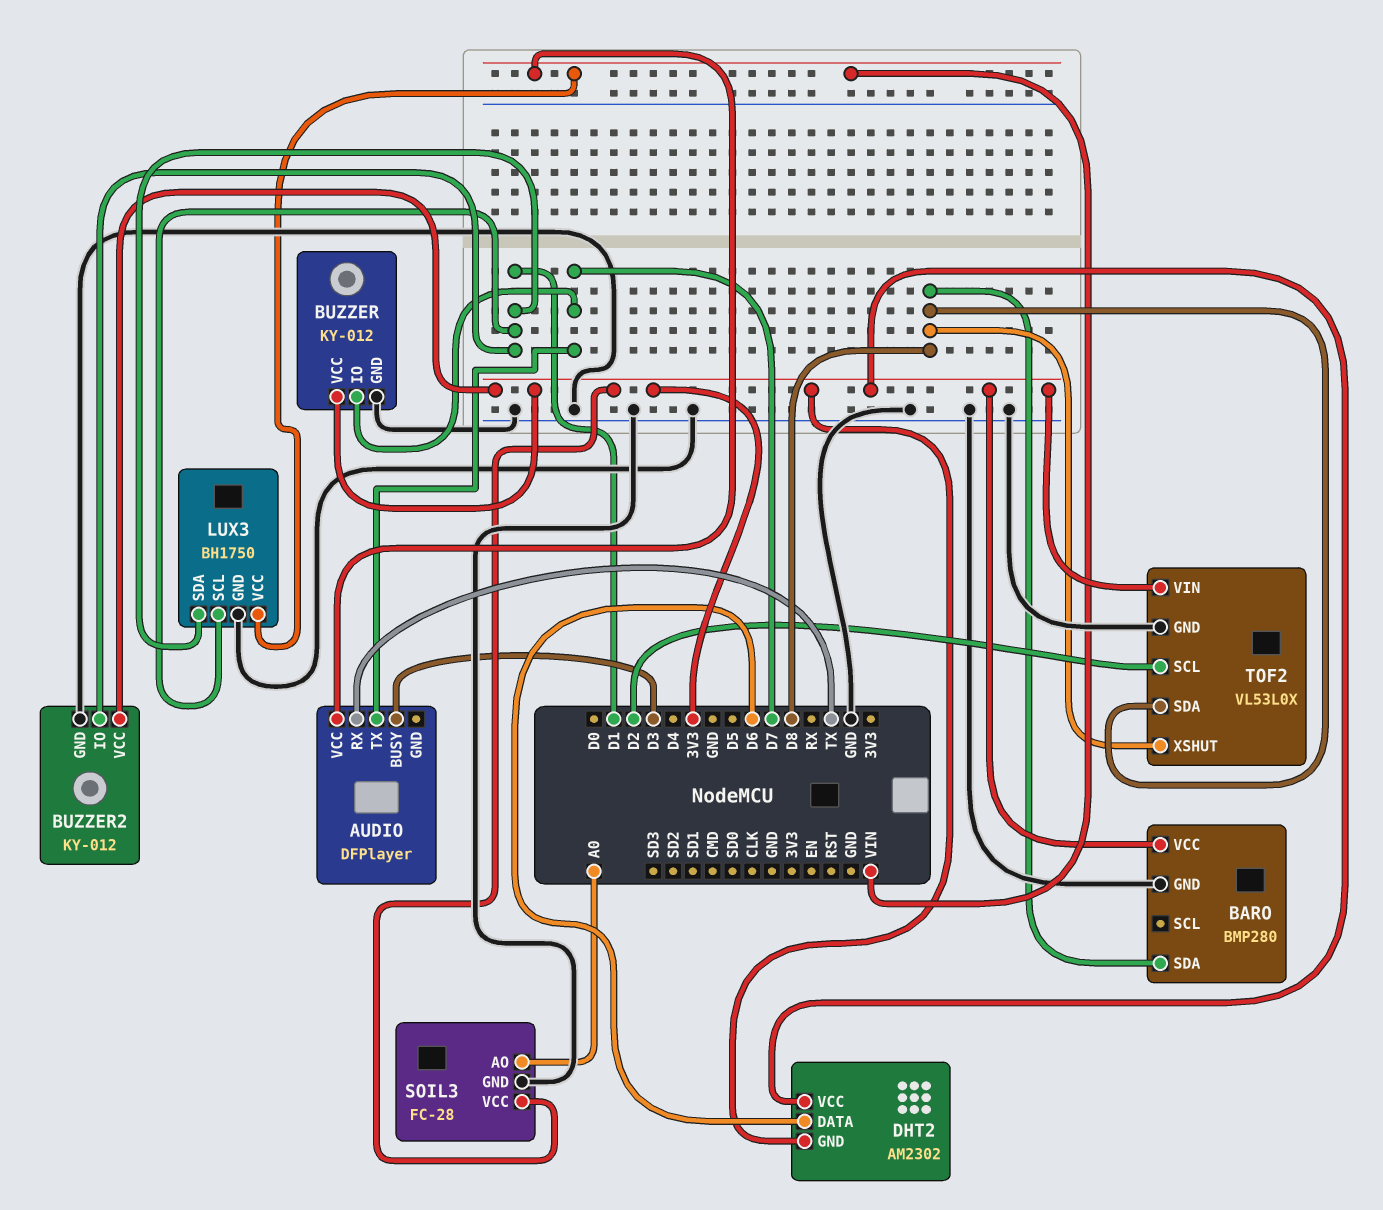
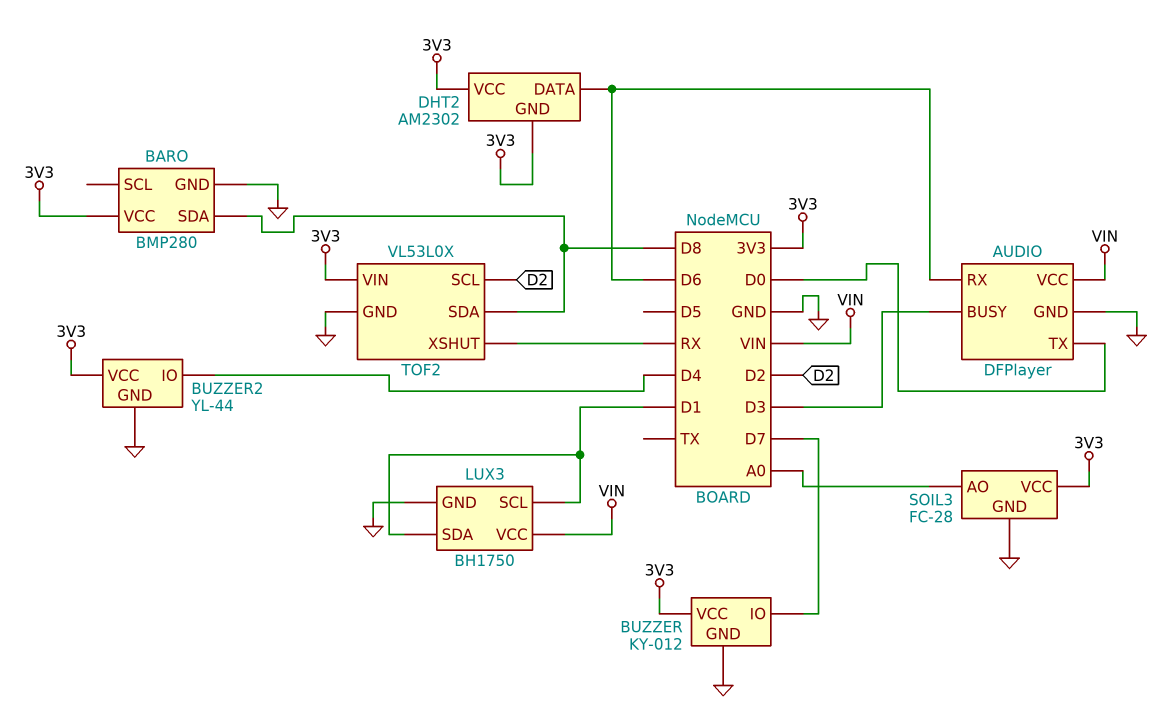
AUDIO pin GND: none -> GND
AUDIO pin RX: TX -> D6
AUDIO pin TX: D7 -> D0
BUZZER2: KY-012 -> YL-44
BUZZER2 pin IO: D1 -> D4
TOF2 pin XSHUT: D8 -> RX

